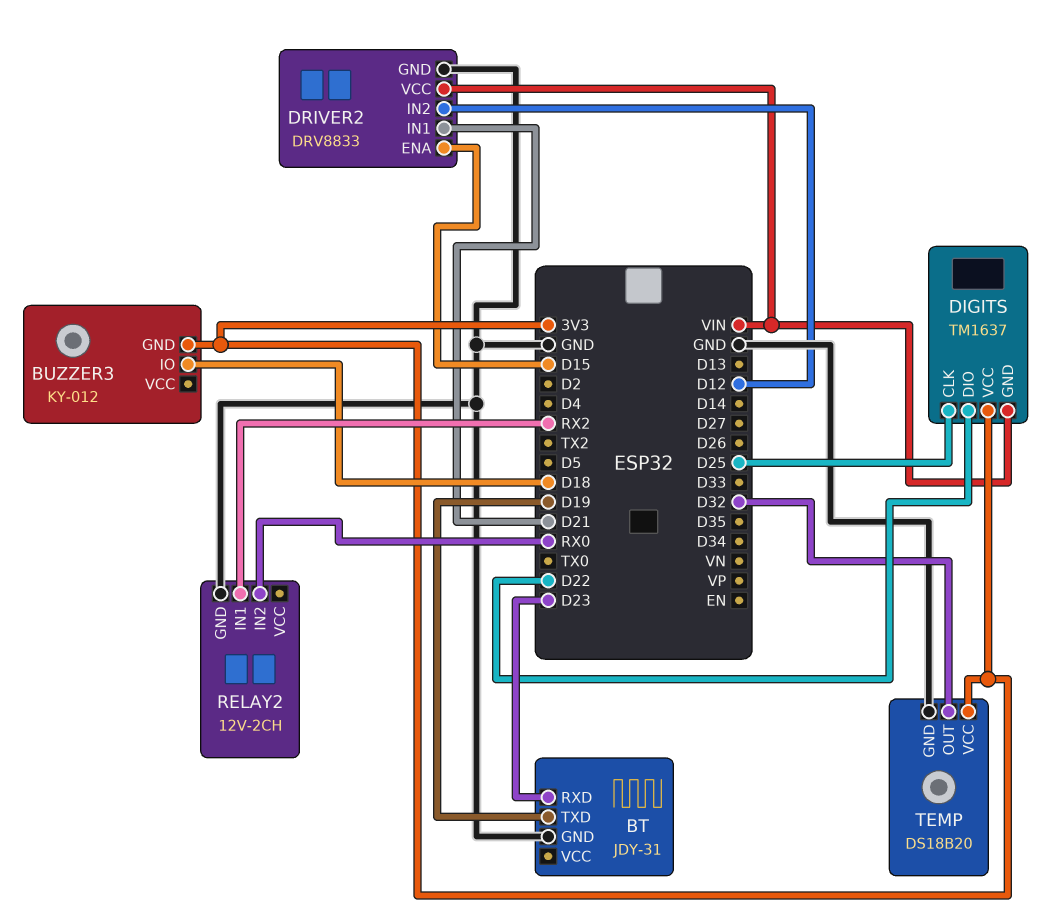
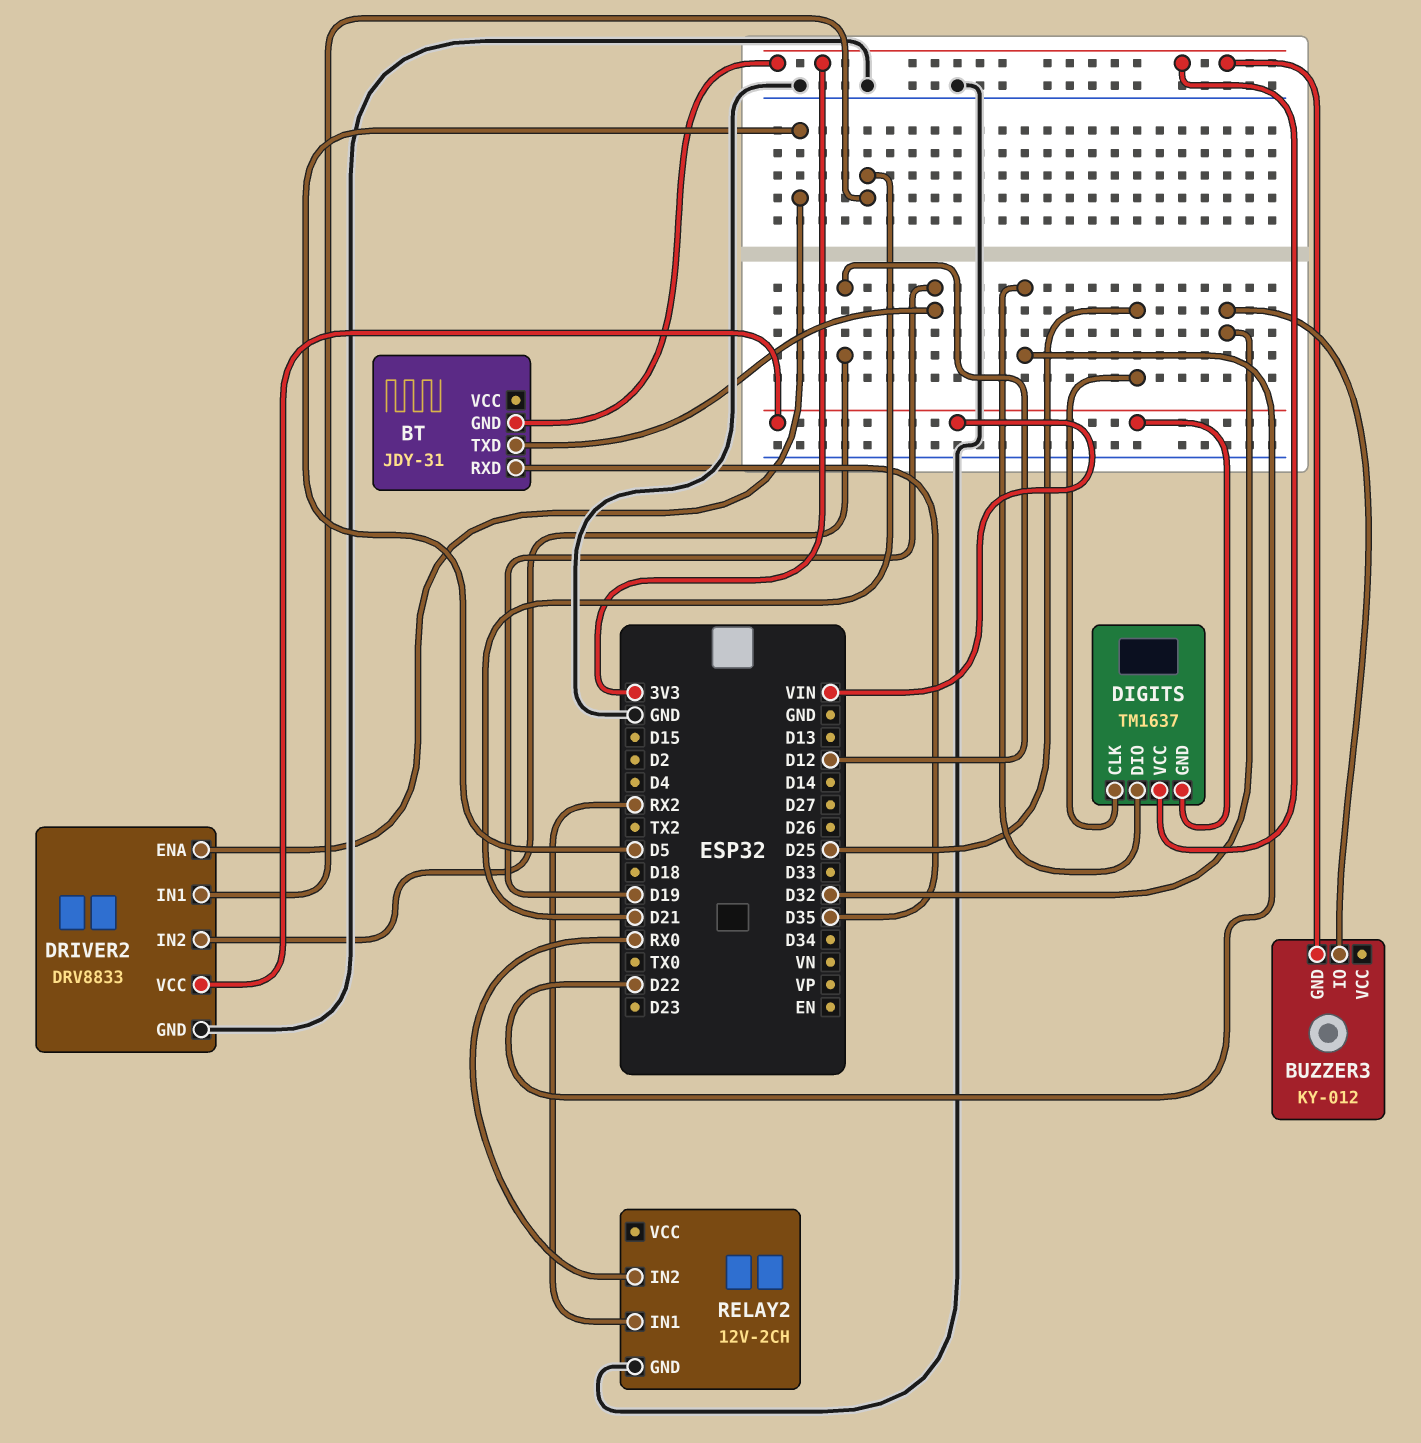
BT pin GND: GND -> 3V3
BT pin RXD: D23 -> D35
BUZZER3 pin IO: D18 -> D32
DRIVER2 pin ENA: D15 -> D5
TEMP: DS18B20 -> none
TEMP pin GND: GND -> none
TEMP pin OUT: D32 -> none
TEMP pin VCC: 3V3 -> none

